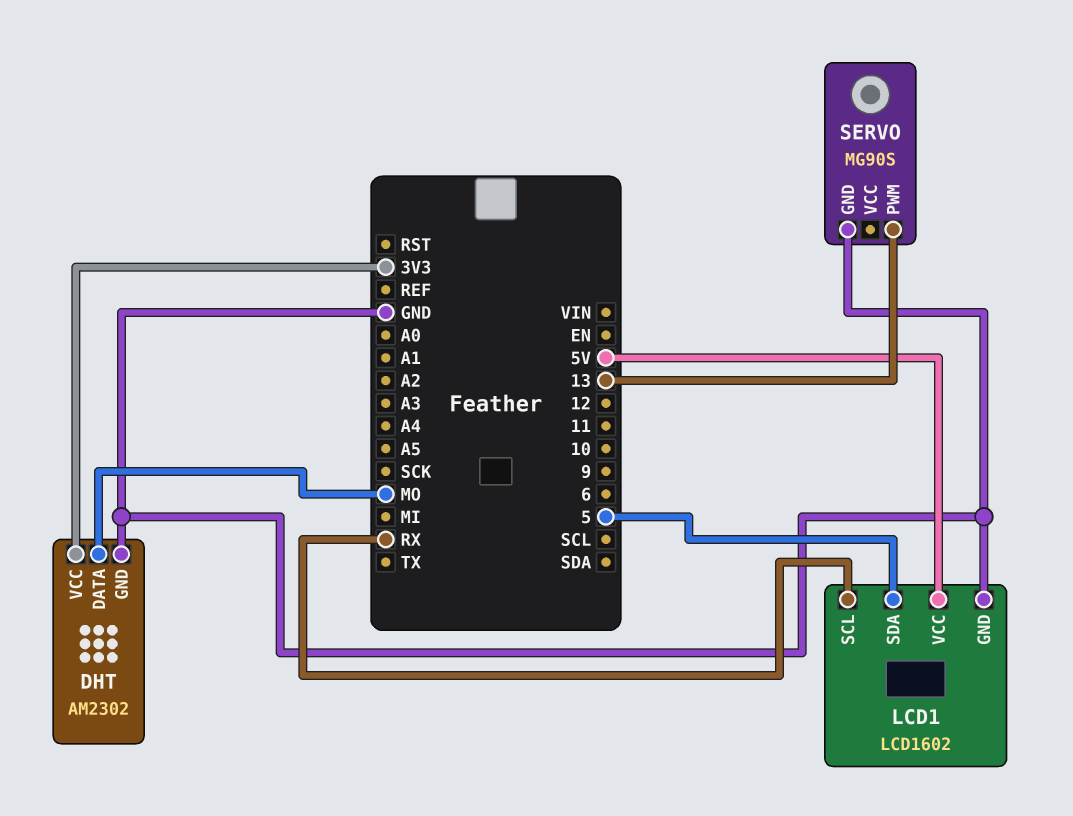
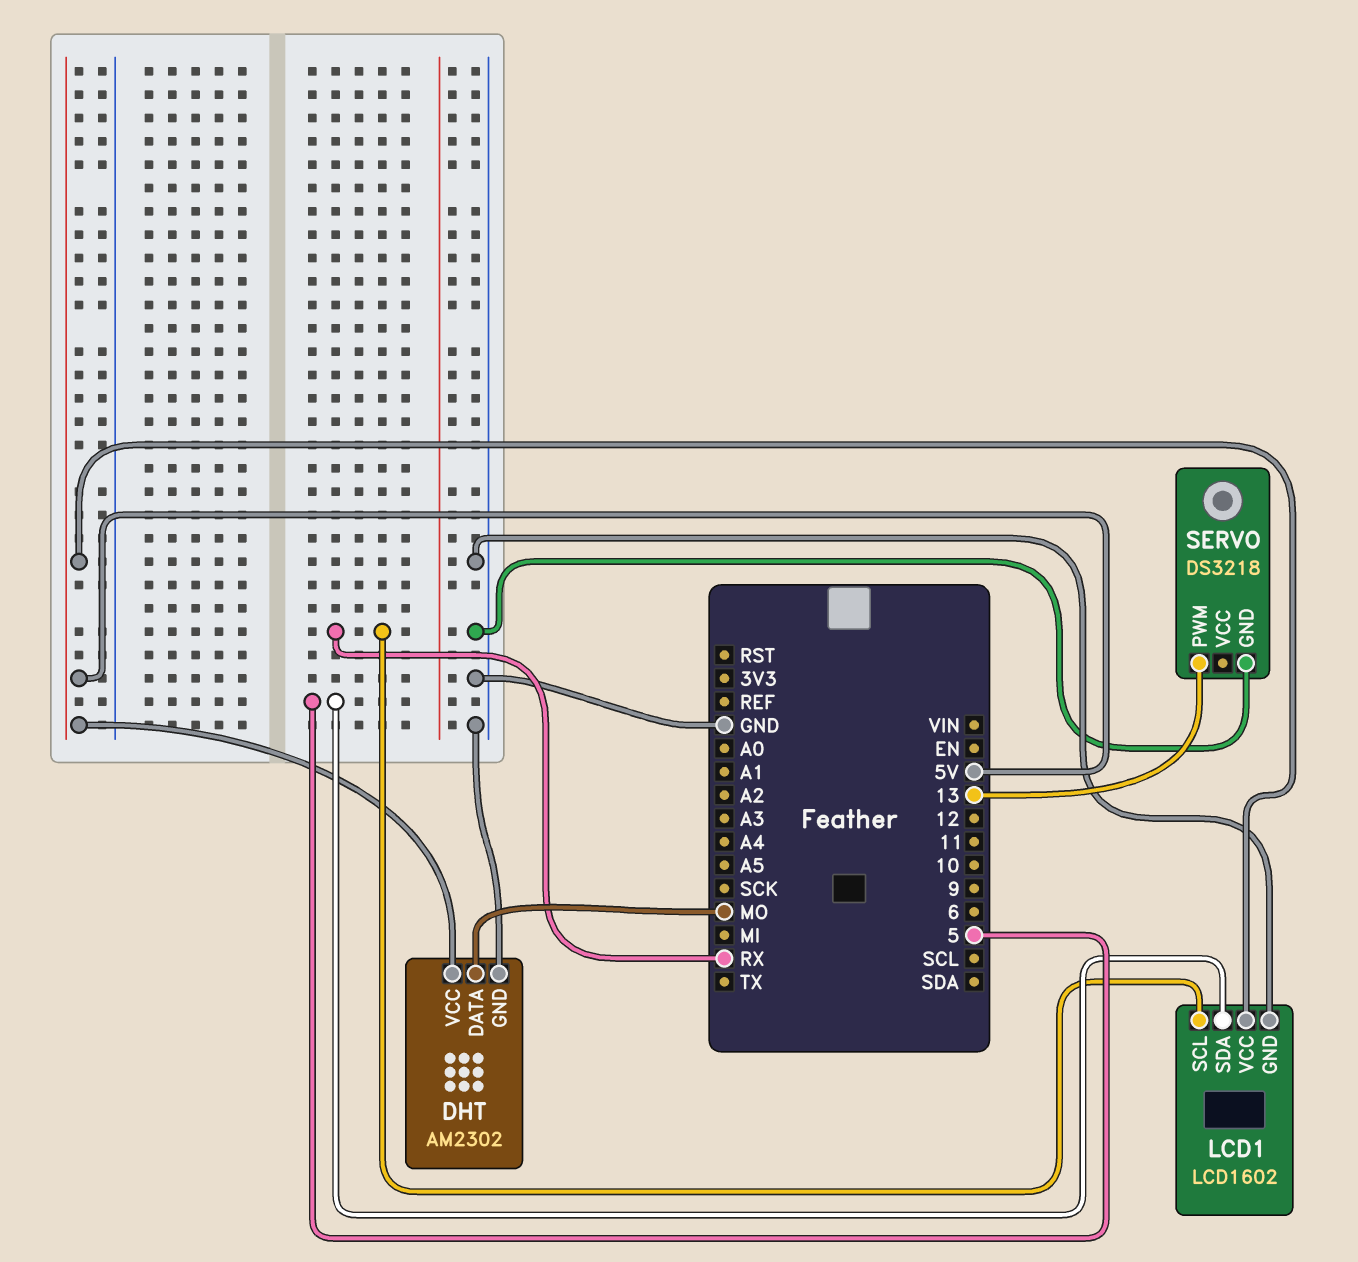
DHT pin VCC: 3V3 -> 5V
SERVO: MG90S -> DS3218

